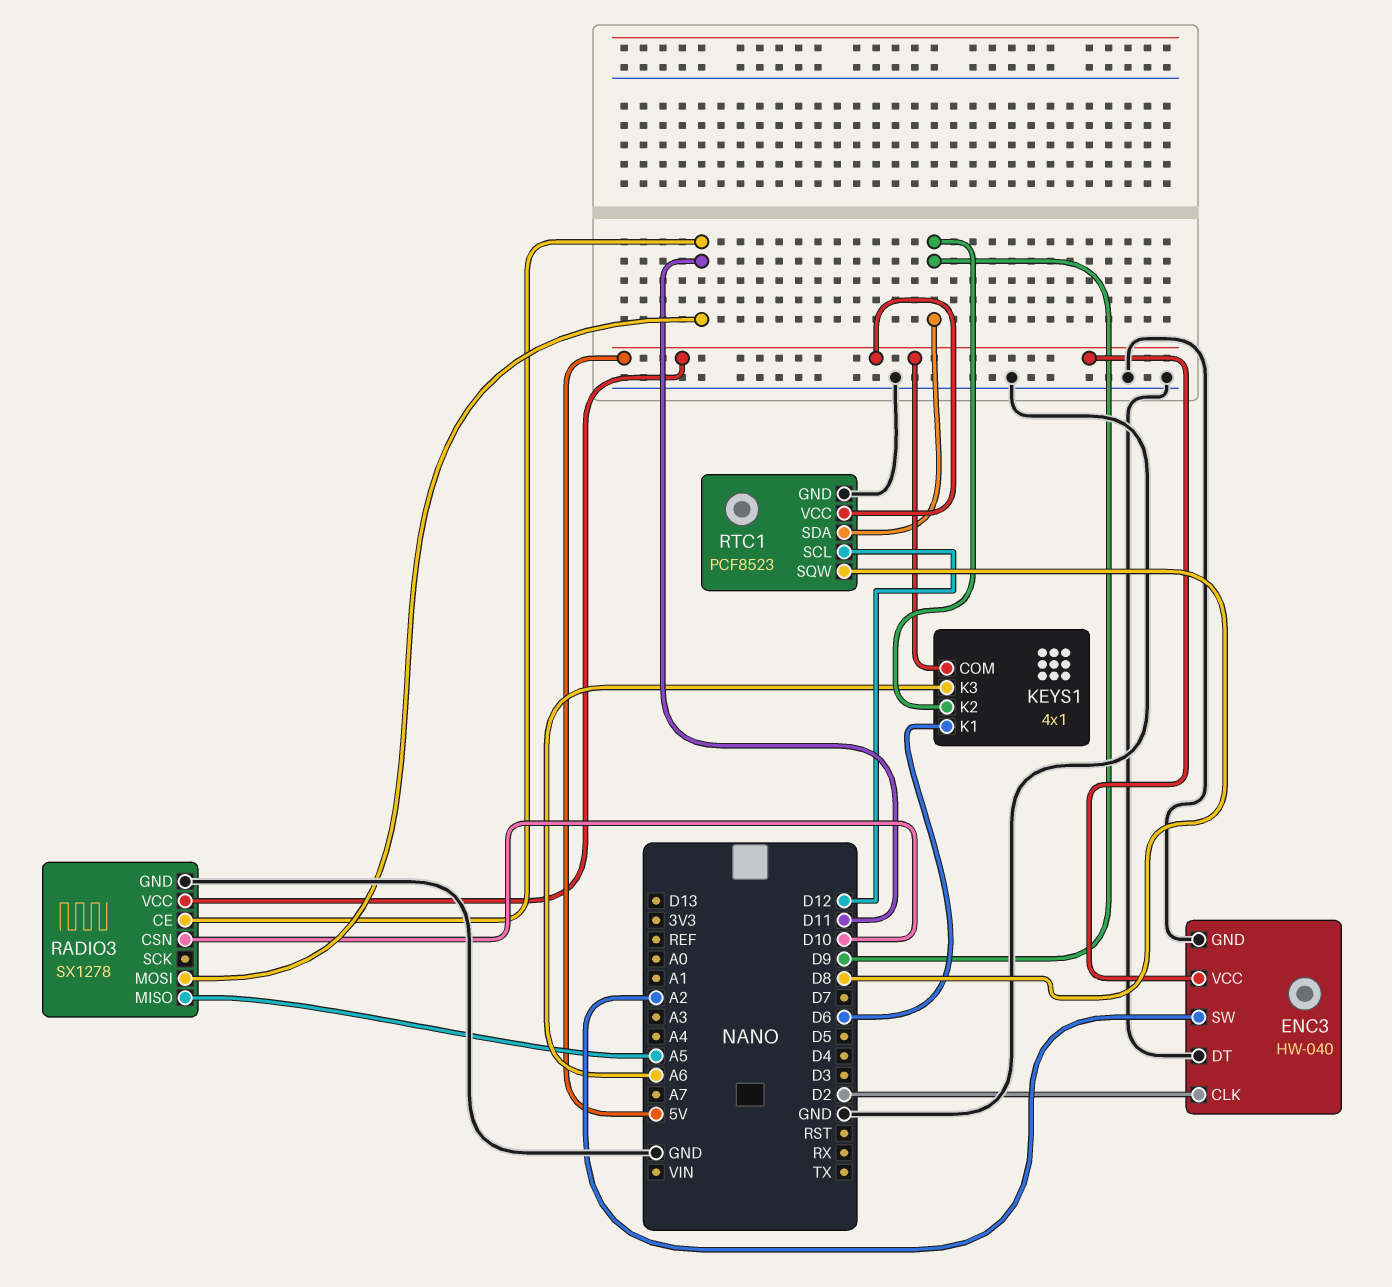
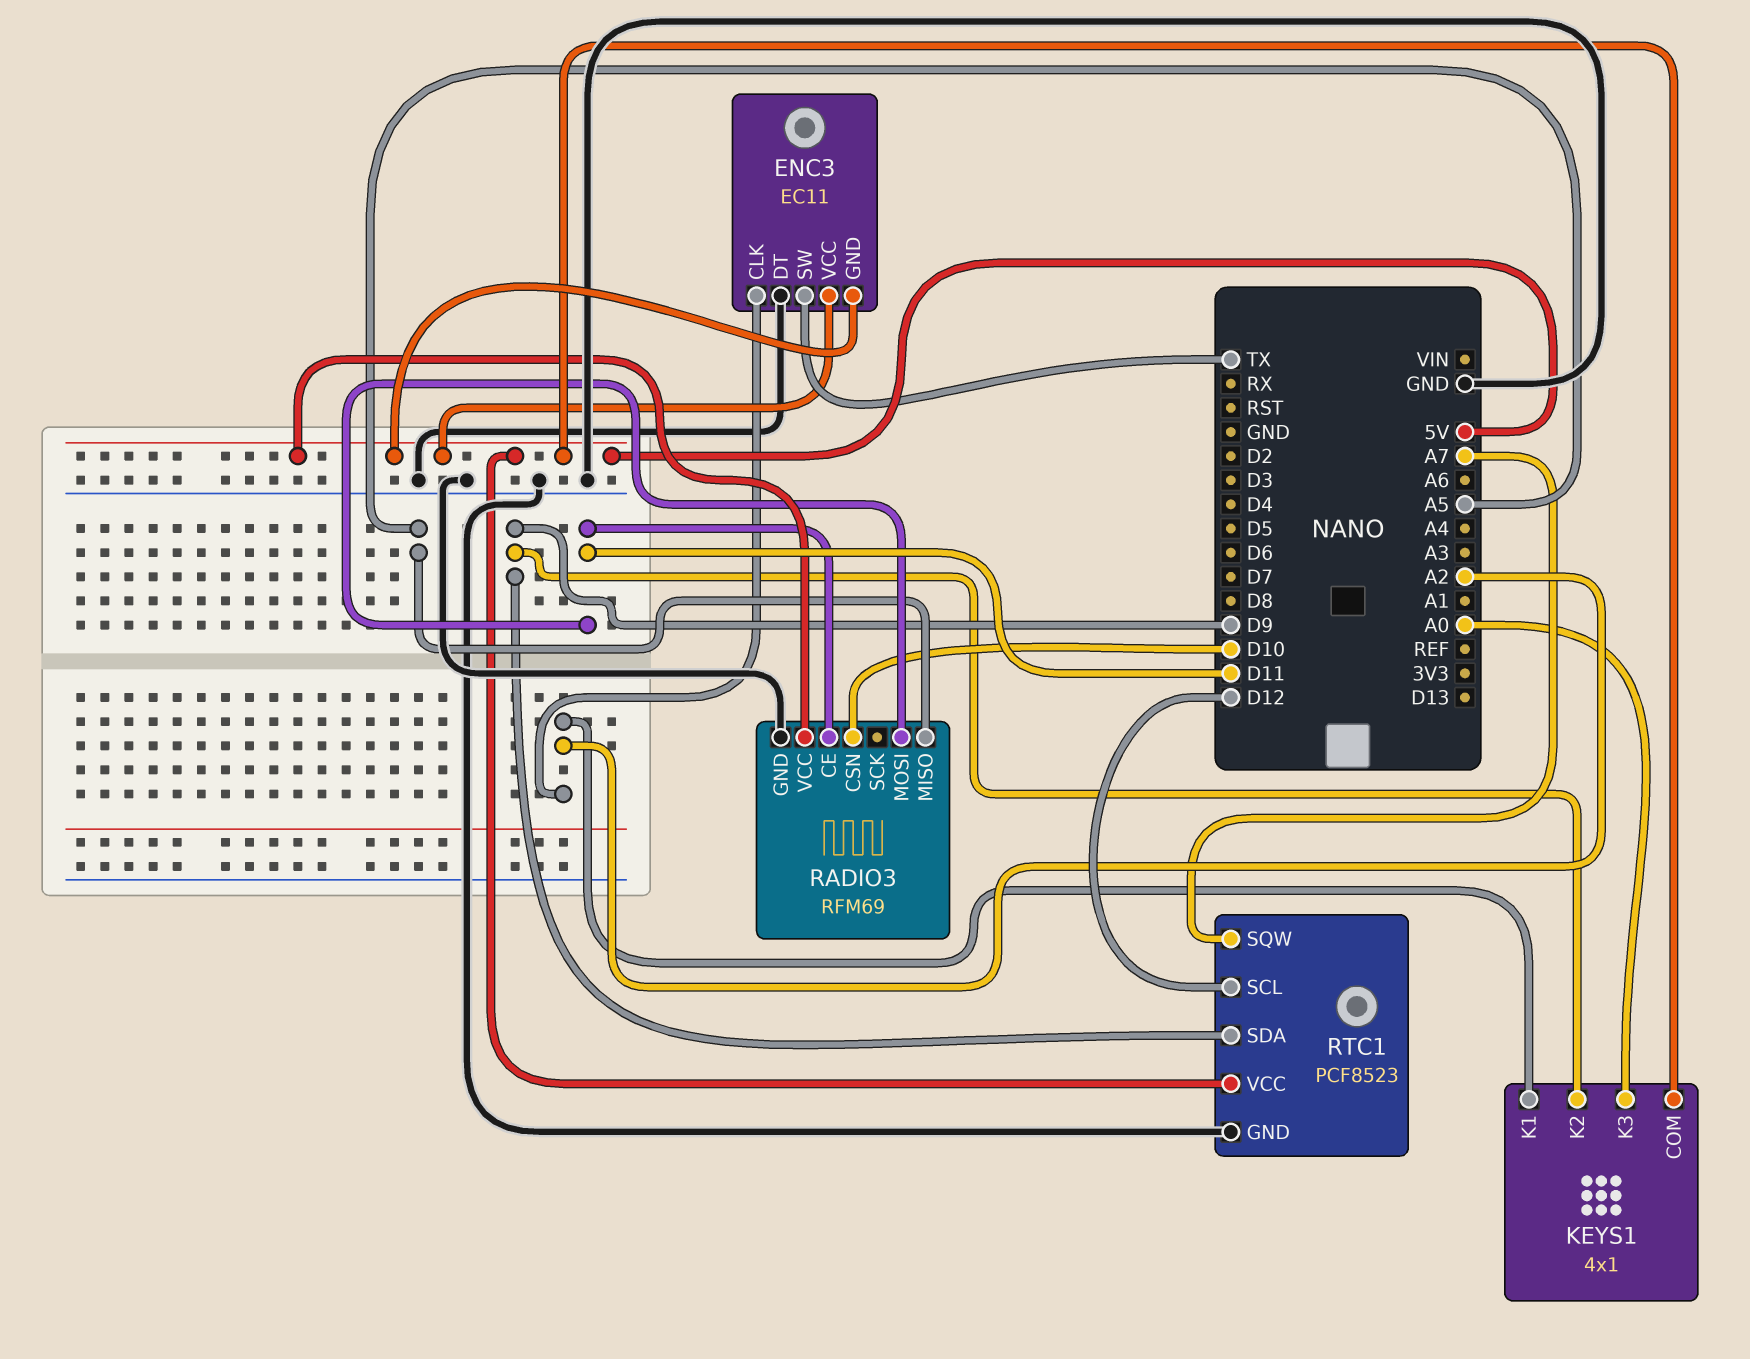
ENC3: HW-040 -> EC11
ENC3 pin CLK: D2 -> A2
ENC3 pin GND: GND -> 5V
ENC3 pin SW: A2 -> TX
KEYS1 pin K1: D6 -> A2
KEYS1 pin K3: A6 -> A0
RADIO3: SX1278 -> RFM69
RTC1 pin SQW: D8 -> A7

